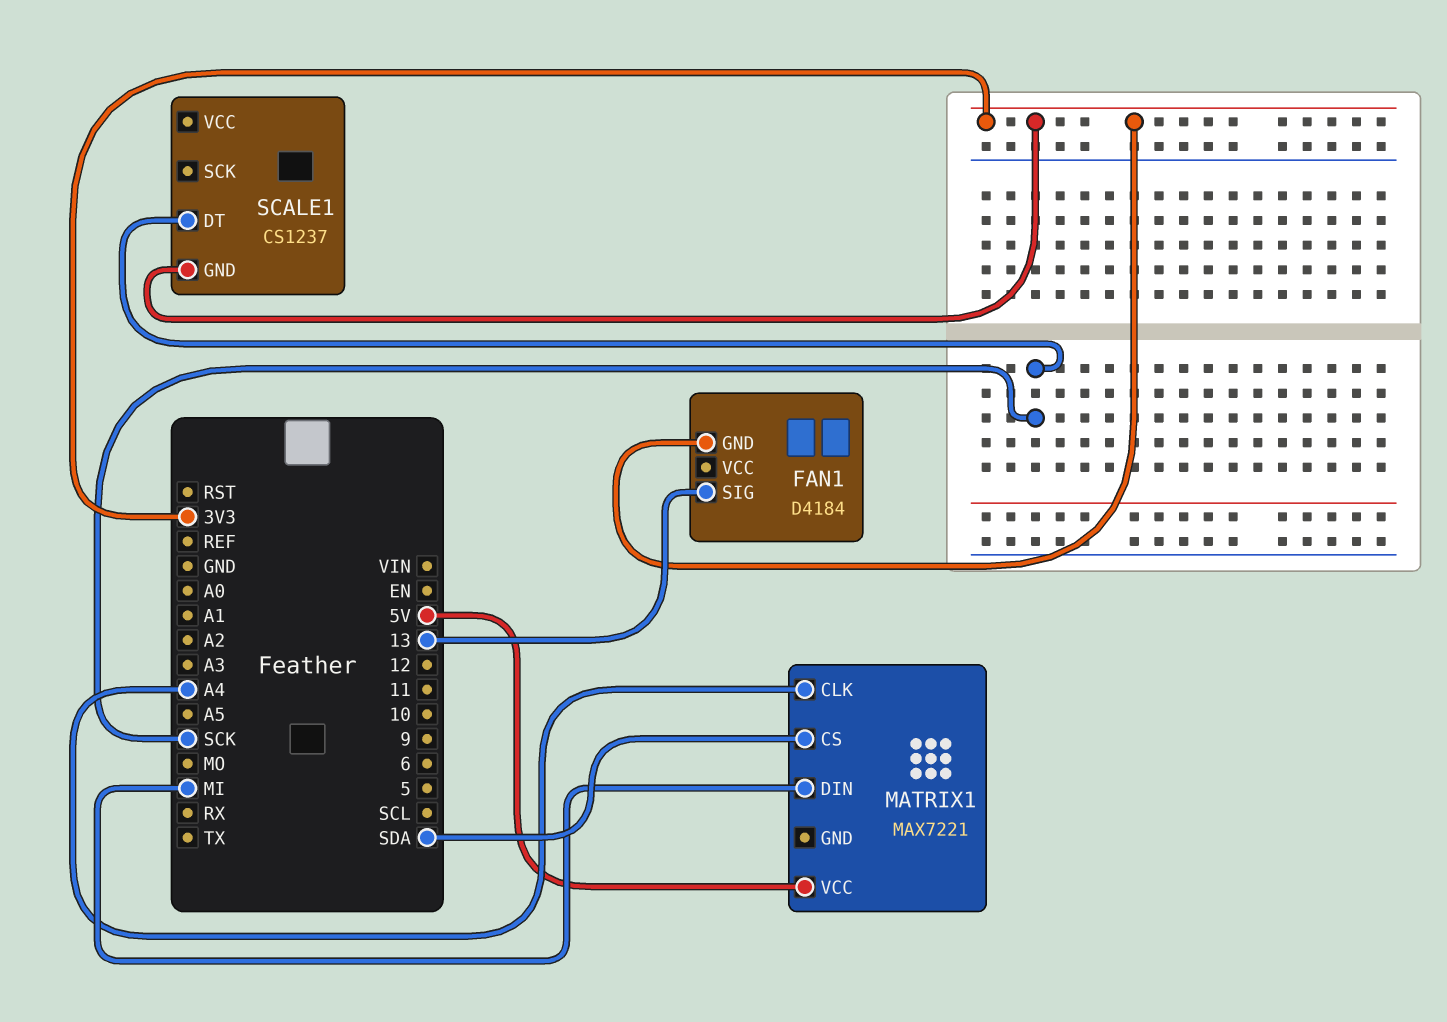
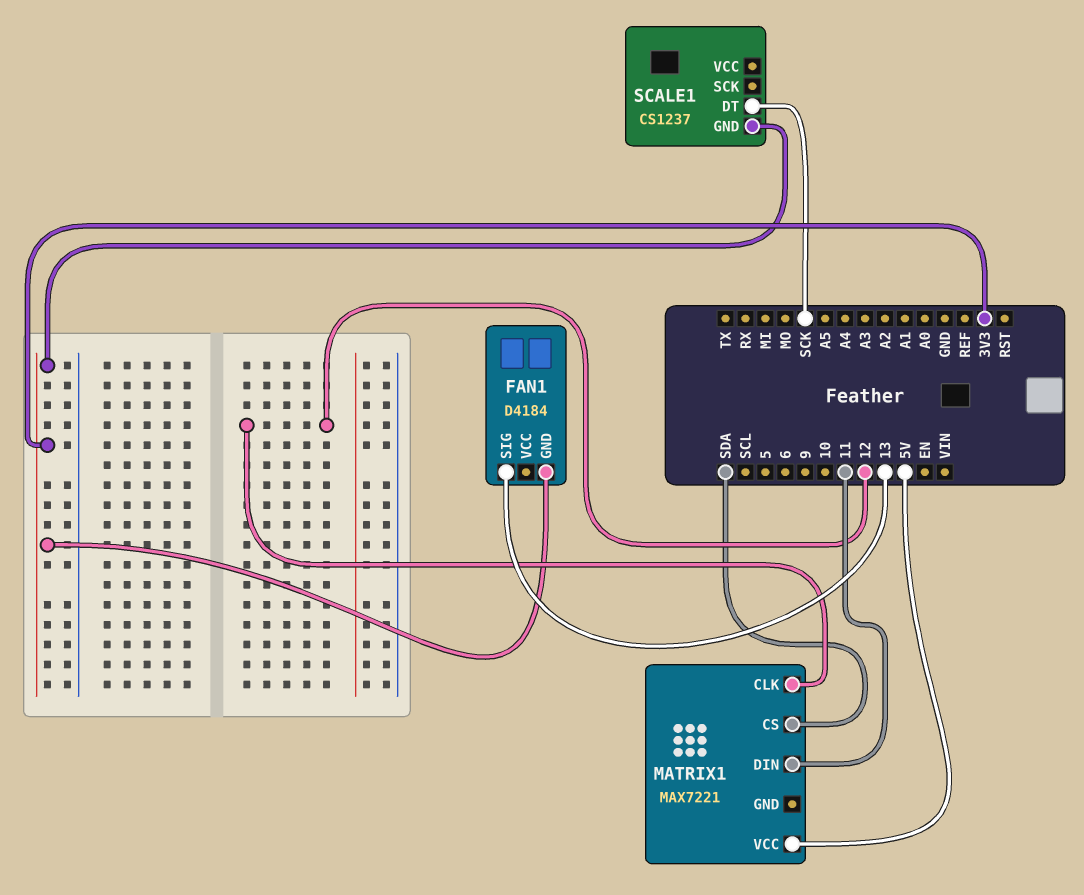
MATRIX1 pin CLK: A4 -> 12
MATRIX1 pin DIN: MI -> 11

